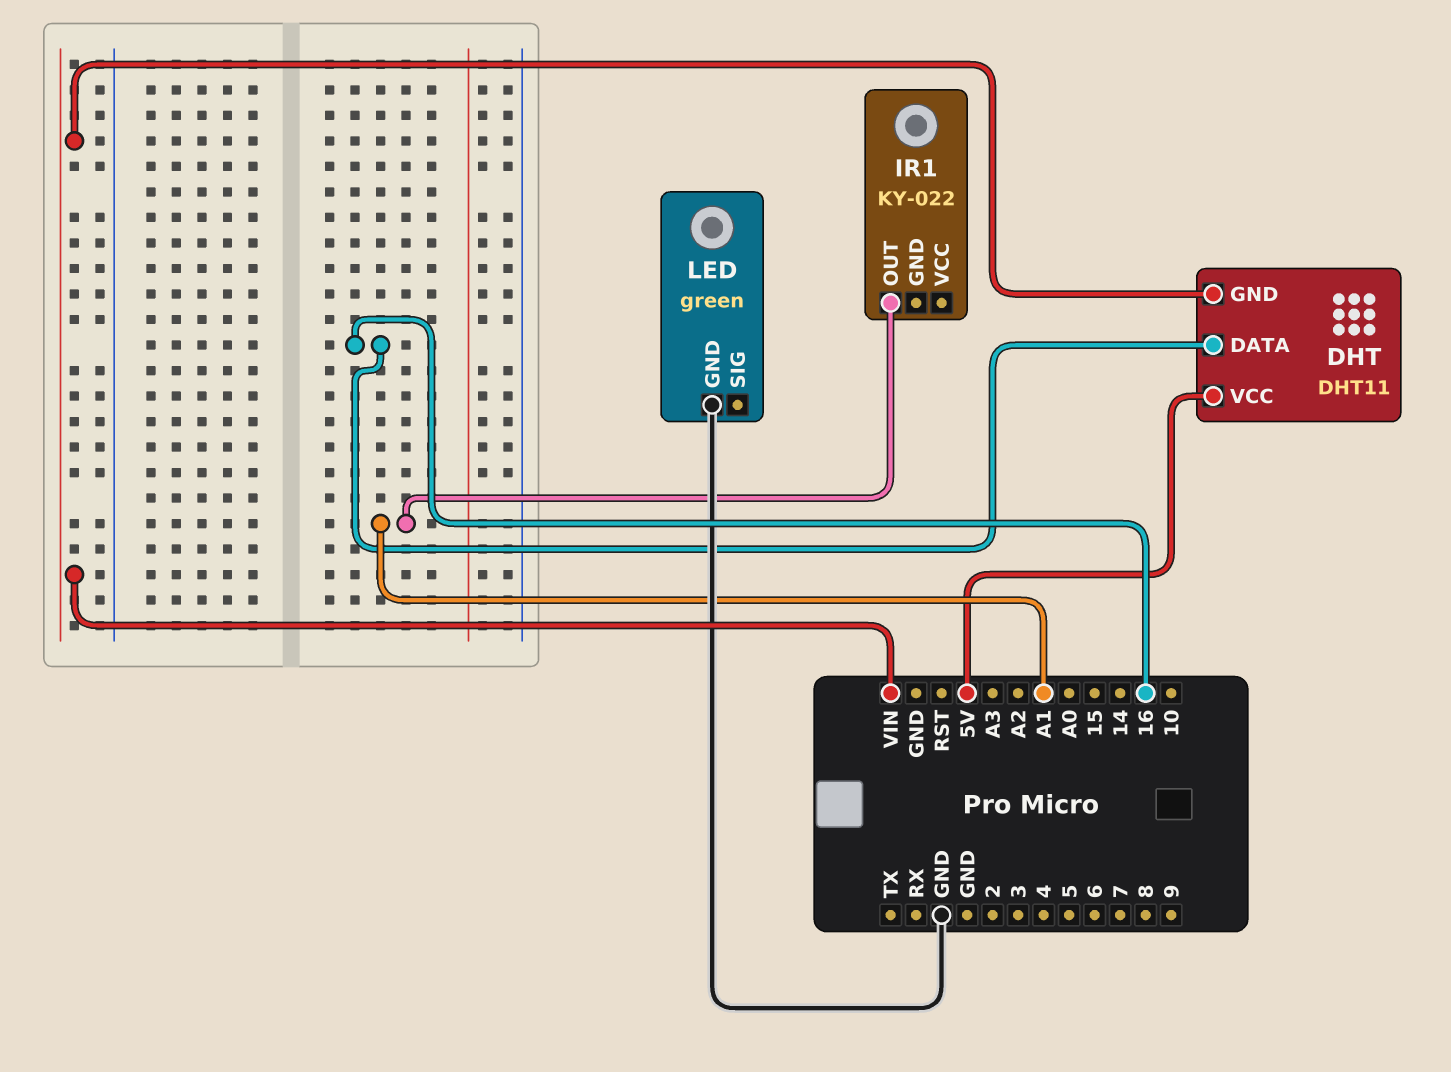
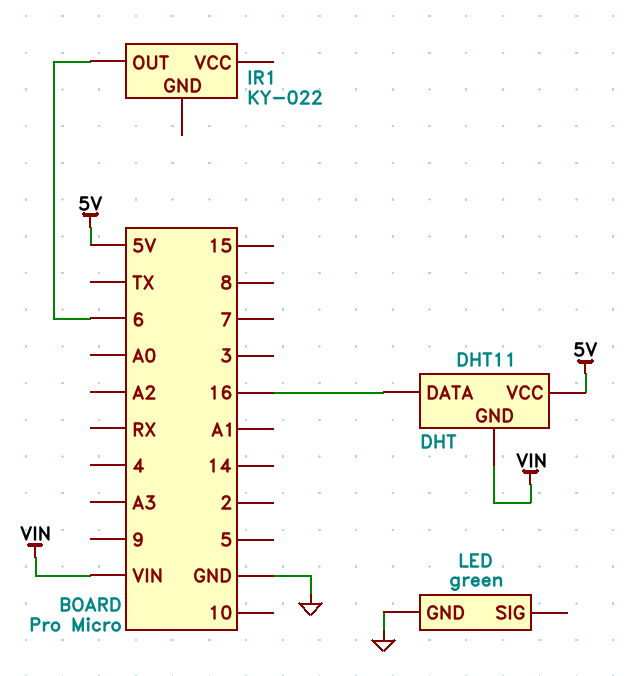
IR1 pin OUT: A1 -> 6

